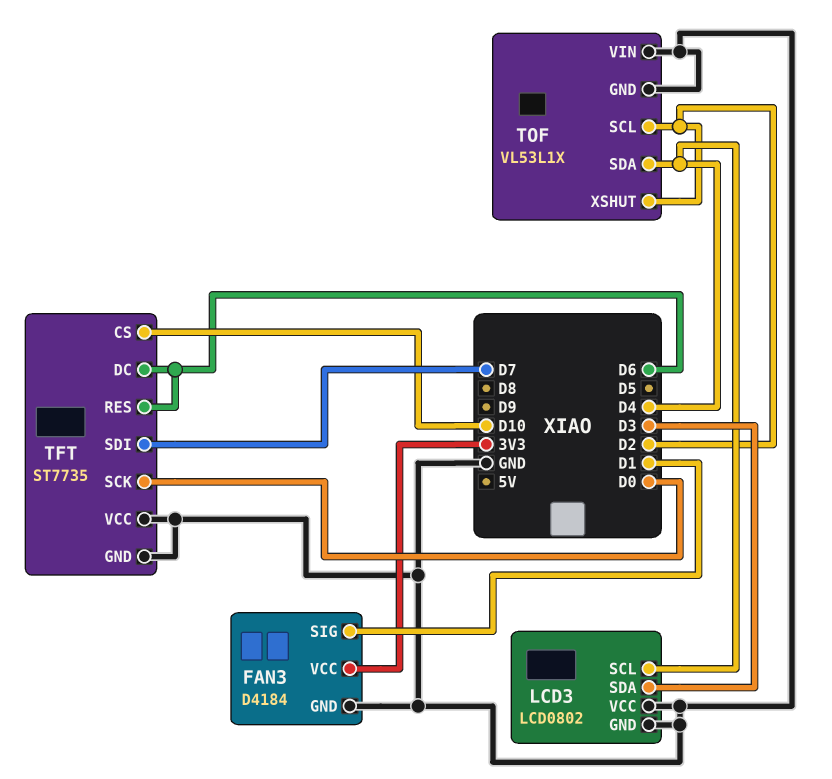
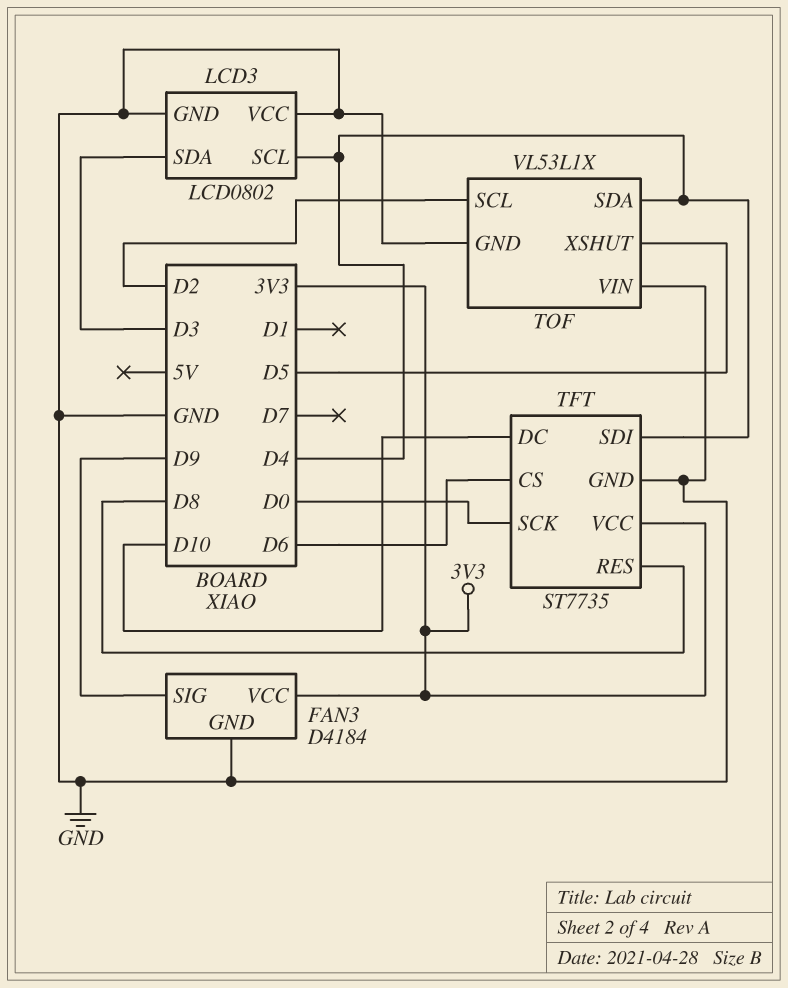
FAN3 pin SIG: D1 -> D9
TFT pin CS: D10 -> D6
TFT pin DC: D6 -> D10
TFT pin RES: D6 -> D8
TFT pin SDI: D7 -> D4
TFT pin VCC: GND -> 3V3
TOF pin XSHUT: D2 -> D5

